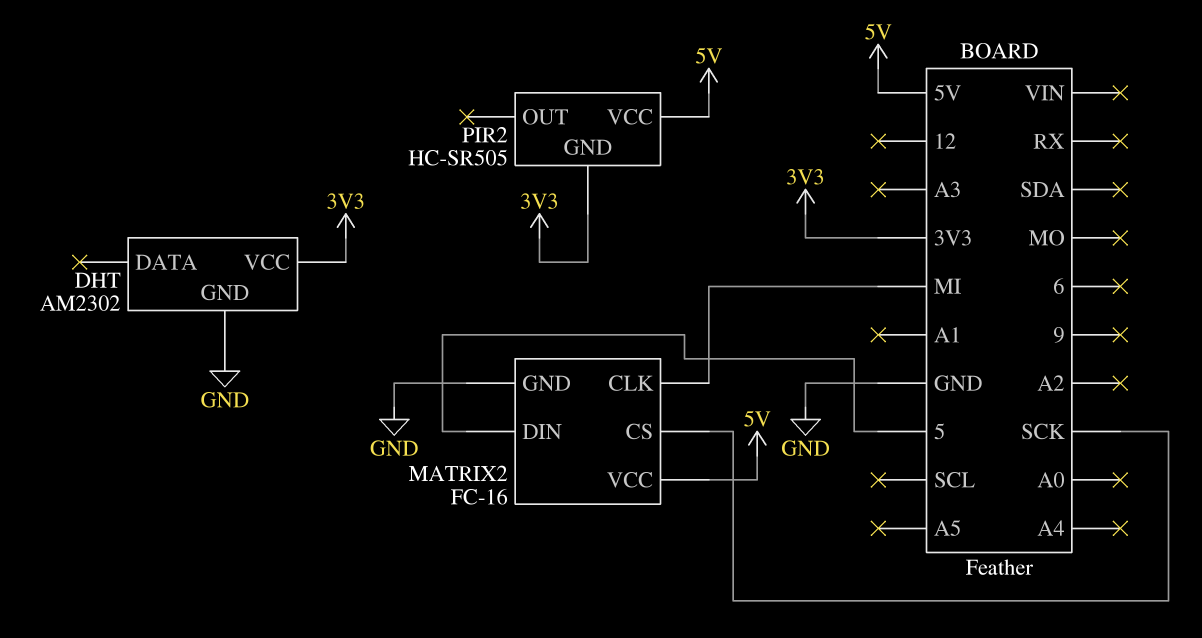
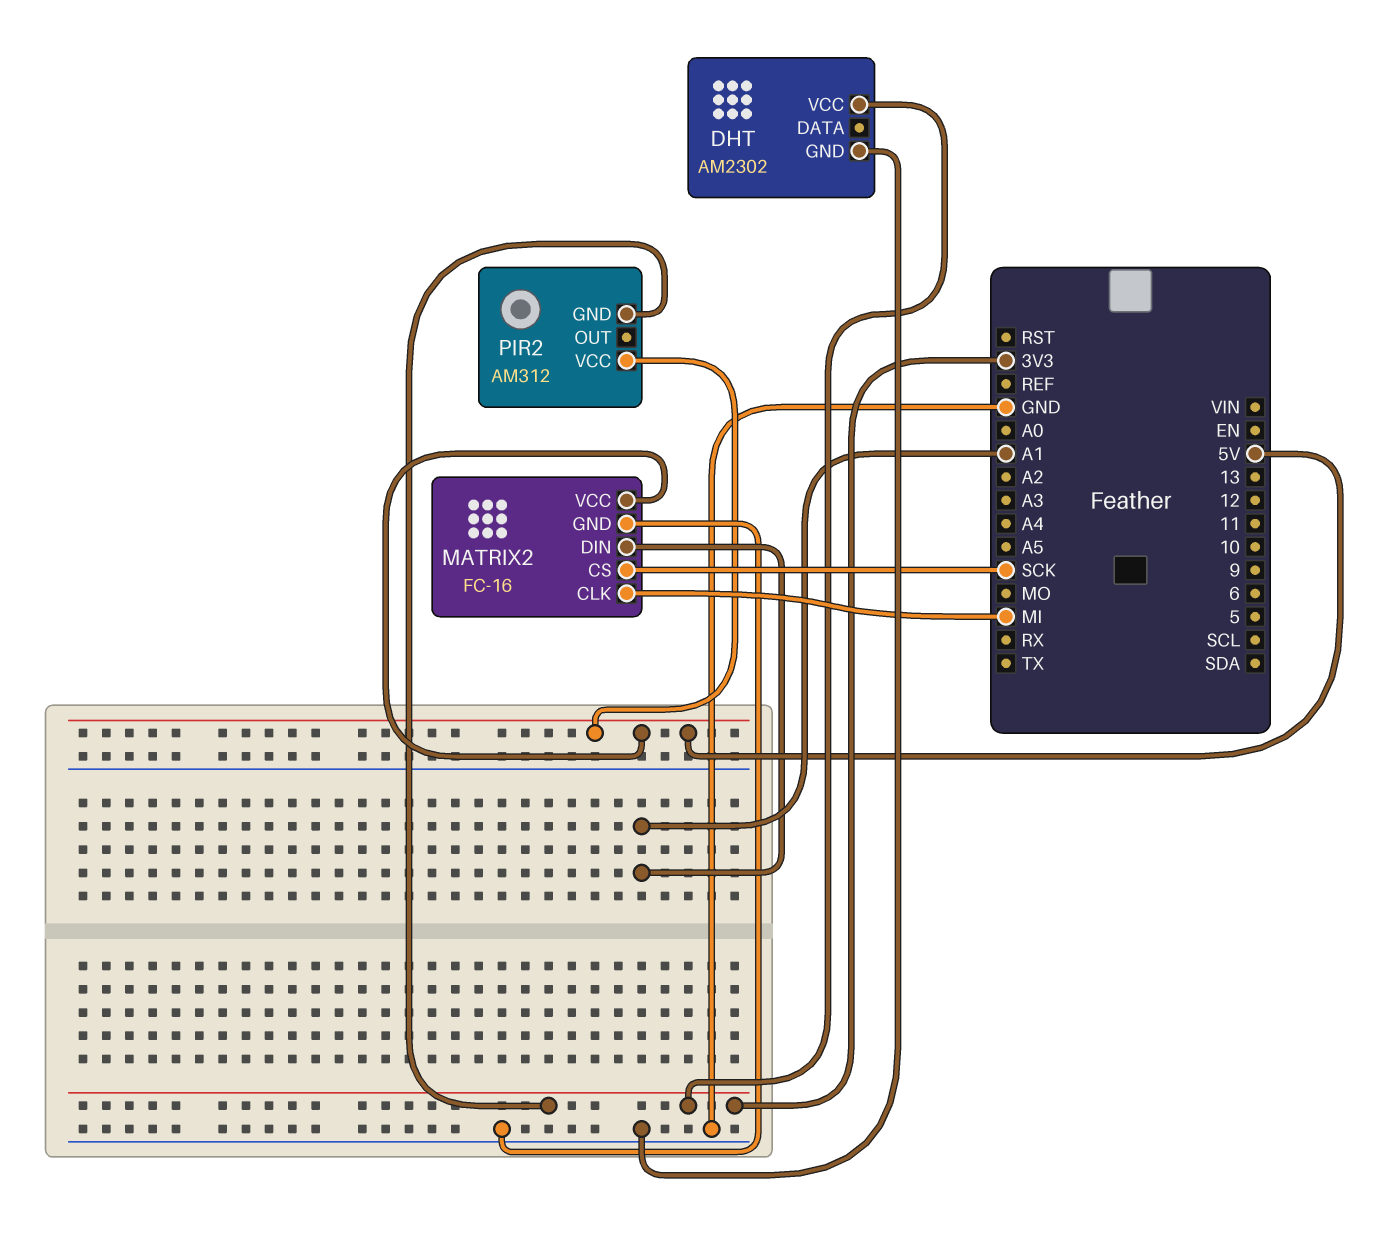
MATRIX2 pin DIN: 5 -> A1
PIR2: HC-SR505 -> AM312

